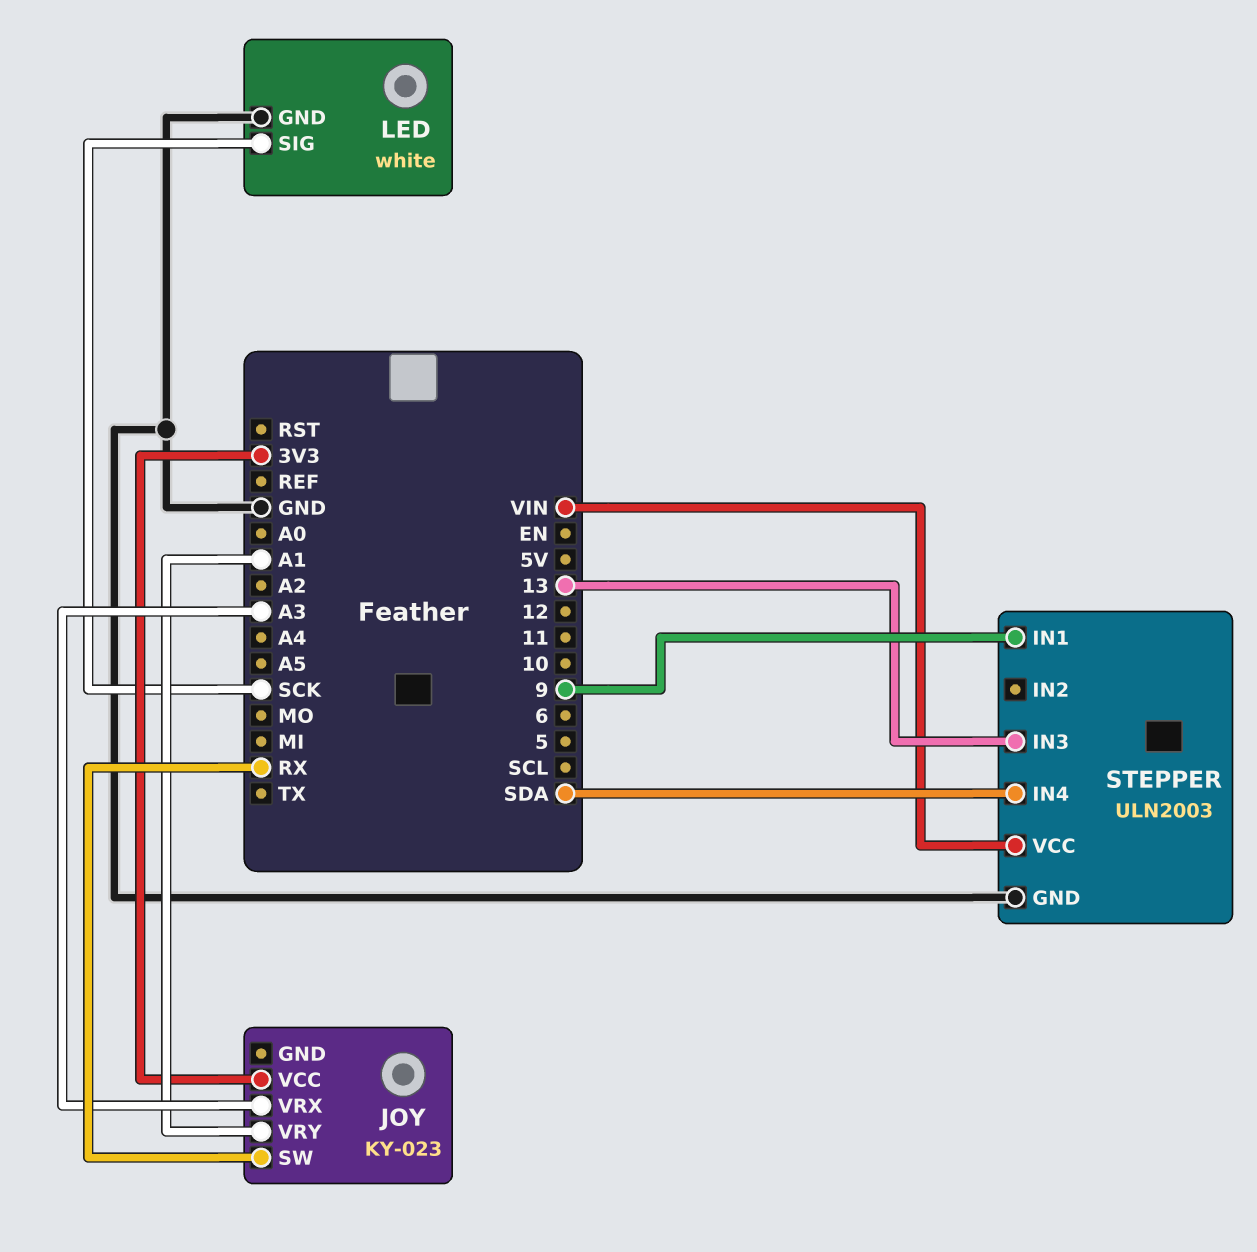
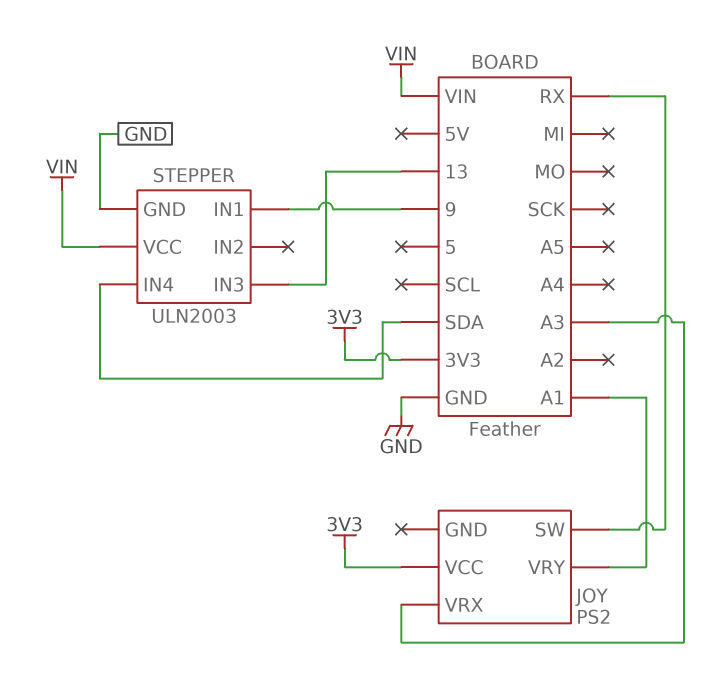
JOY: KY-023 -> PS2
LED: white -> none
LED pin GND: GND -> none
LED pin SIG: SCK -> none

